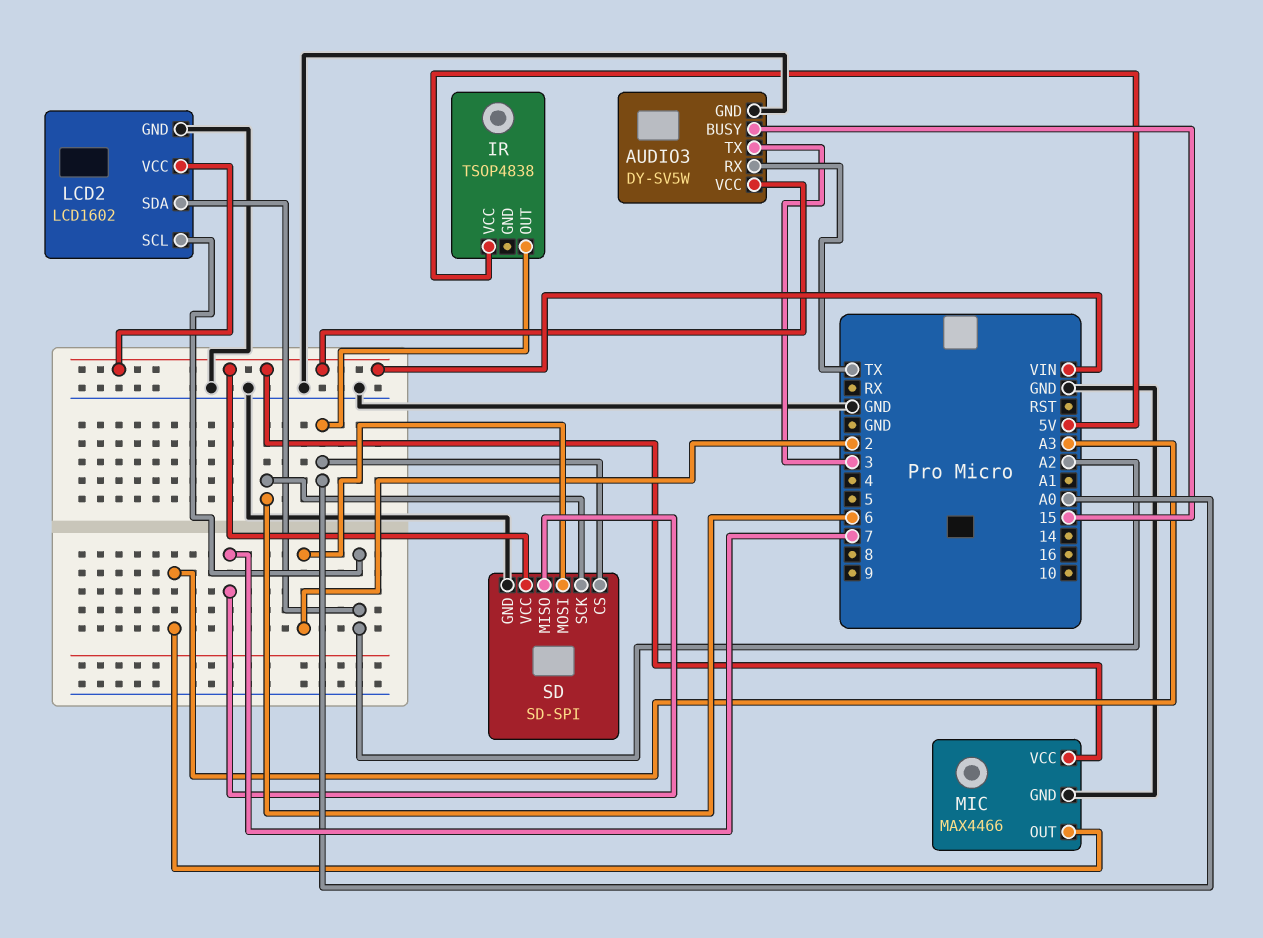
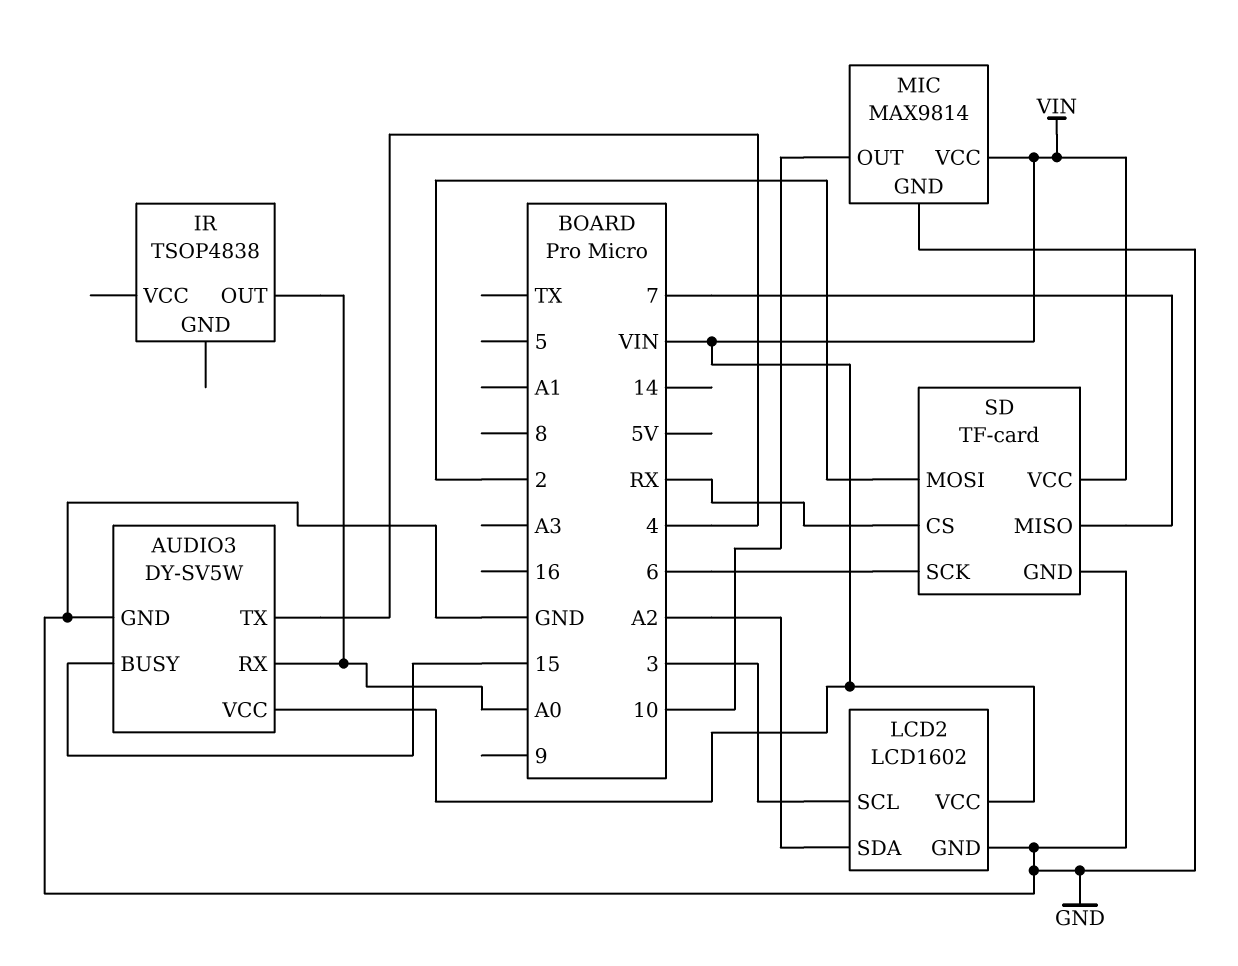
AUDIO3 pin RX: TX -> A0
AUDIO3 pin TX: 3 -> 4
IR pin VCC: 5V -> none
LCD2 pin SCL: A2 -> 3
MIC: MAX4466 -> MAX9814
MIC pin OUT: A3 -> 10
SD: SD-SPI -> TF-card
SD pin CS: A0 -> RX

